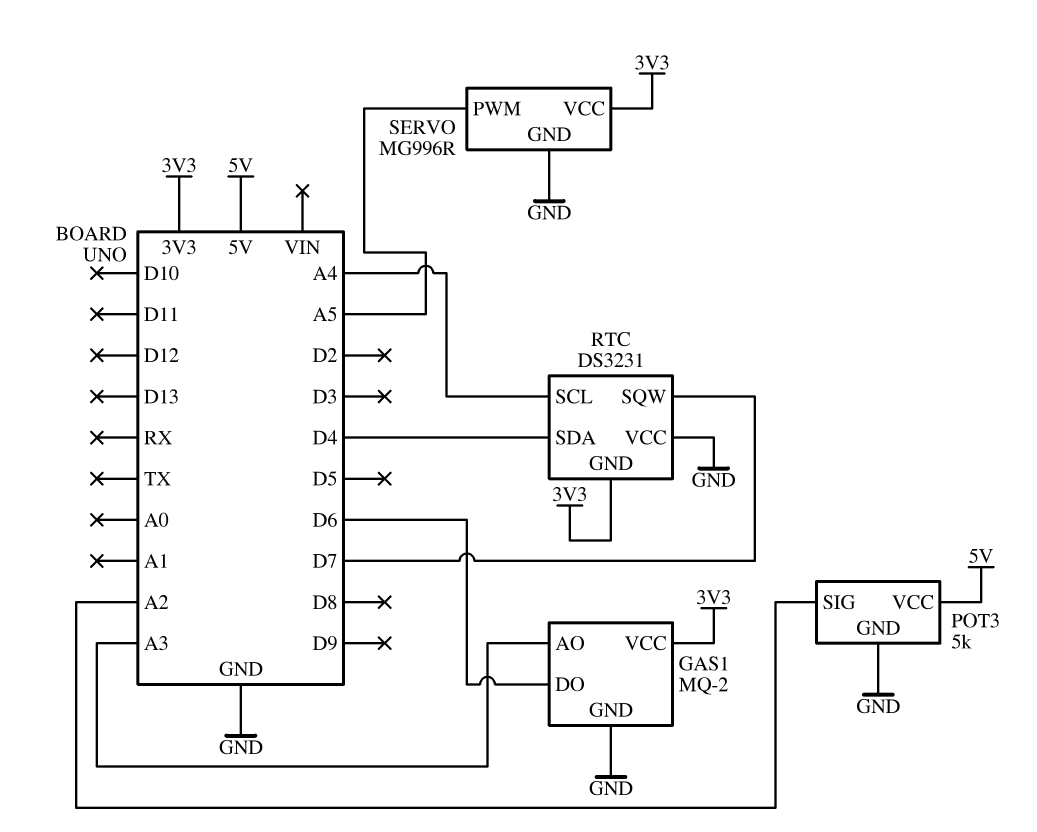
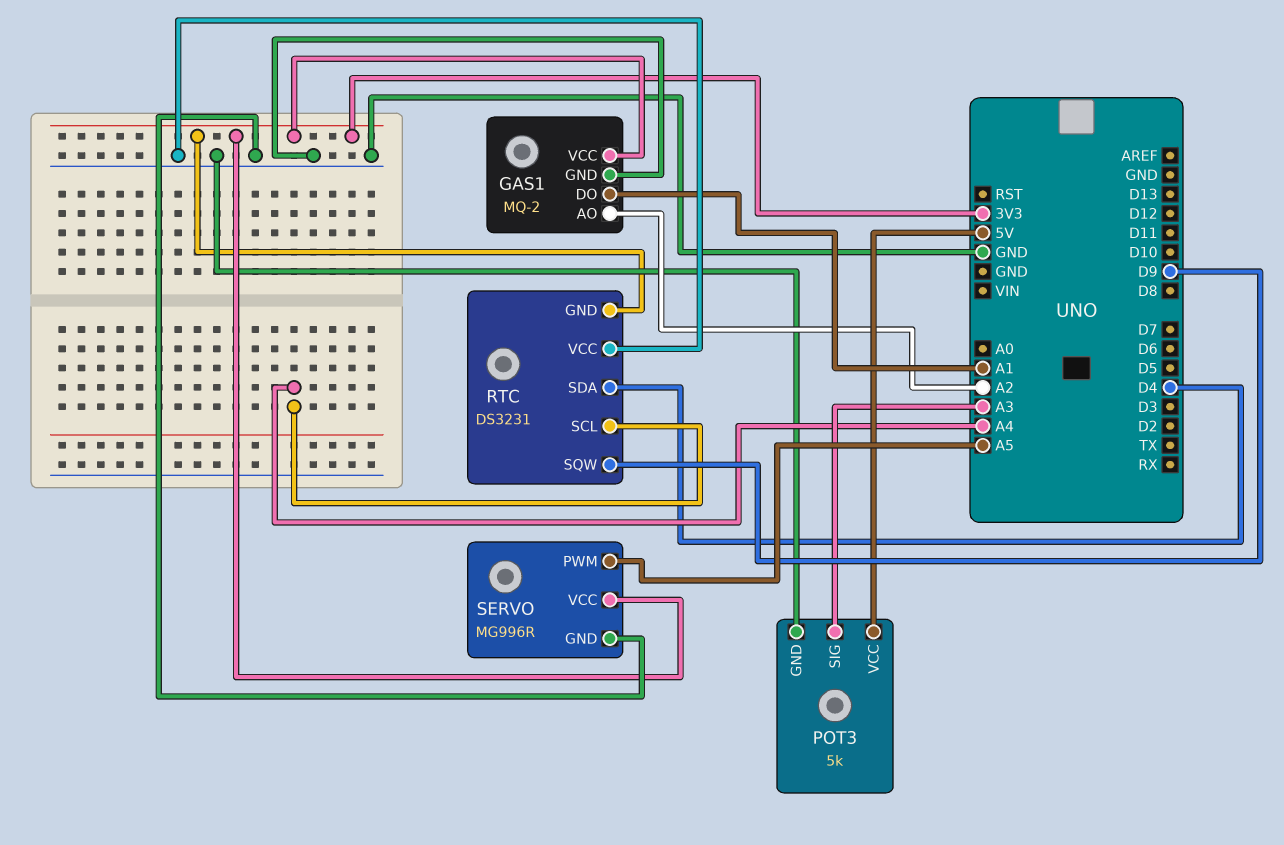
GAS1 pin AO: A3 -> A2
GAS1 pin DO: D6 -> A1
POT3 pin SIG: A2 -> A3
RTC pin SQW: D7 -> D9

